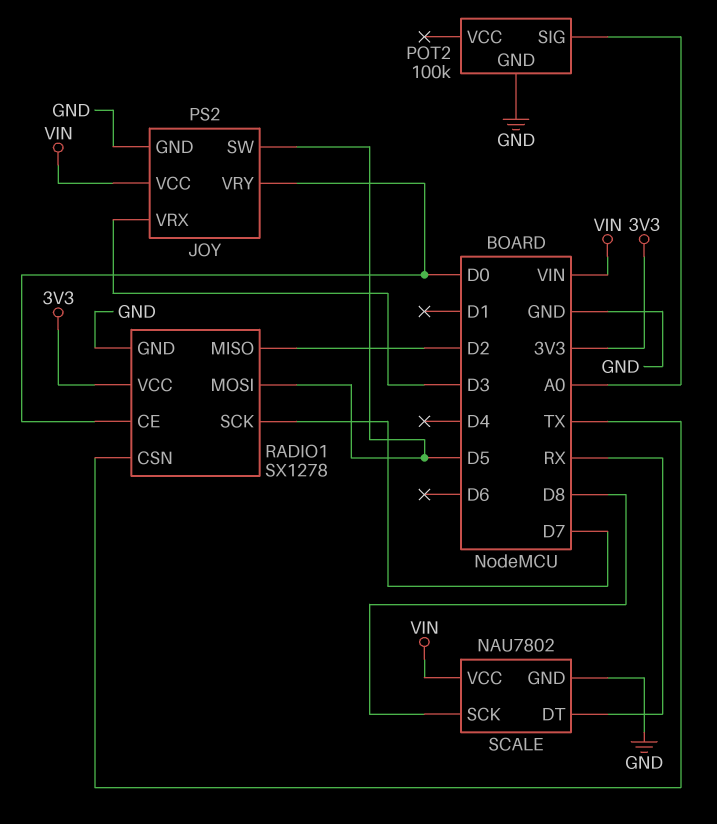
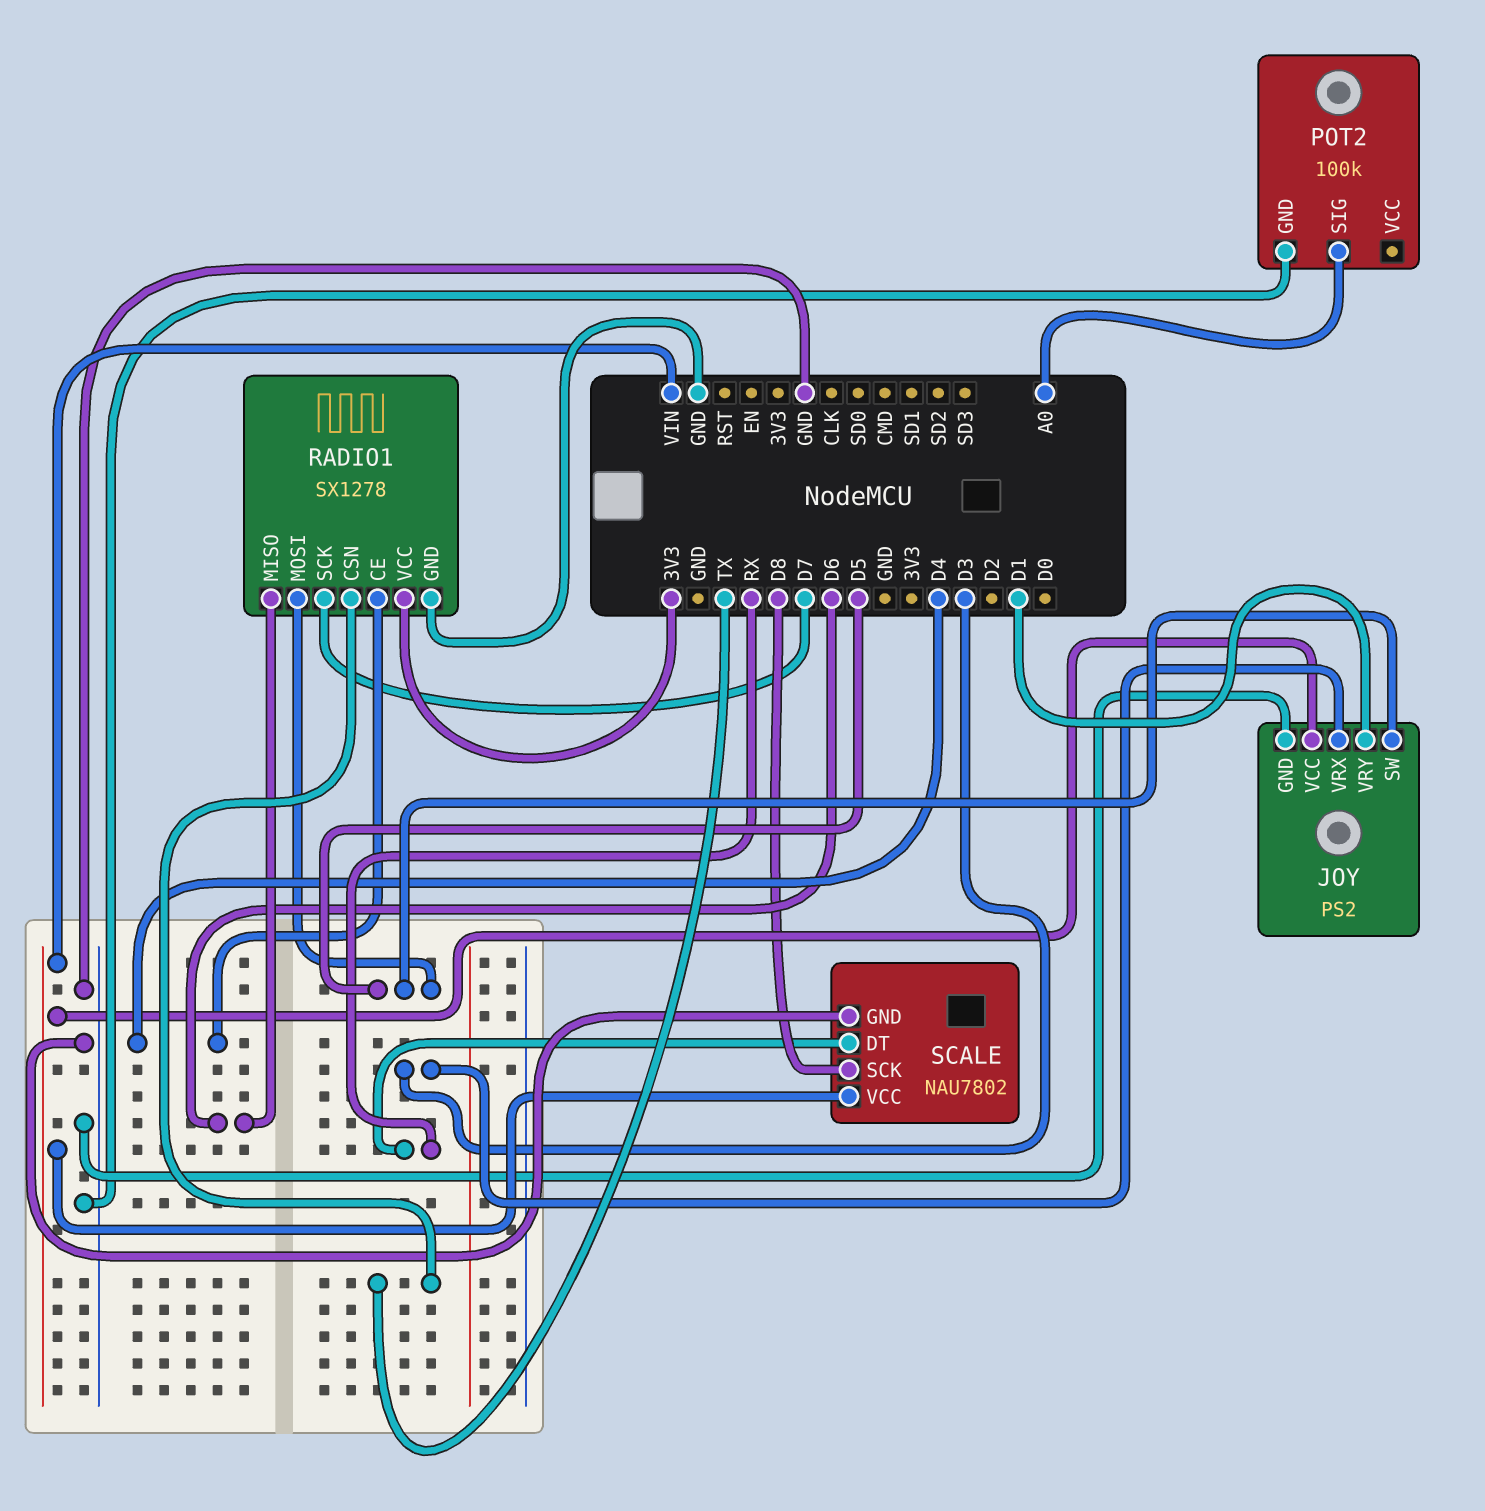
JOY pin VRY: D0 -> D1
RADIO1 pin CE: D0 -> D4
RADIO1 pin MISO: D2 -> D6

